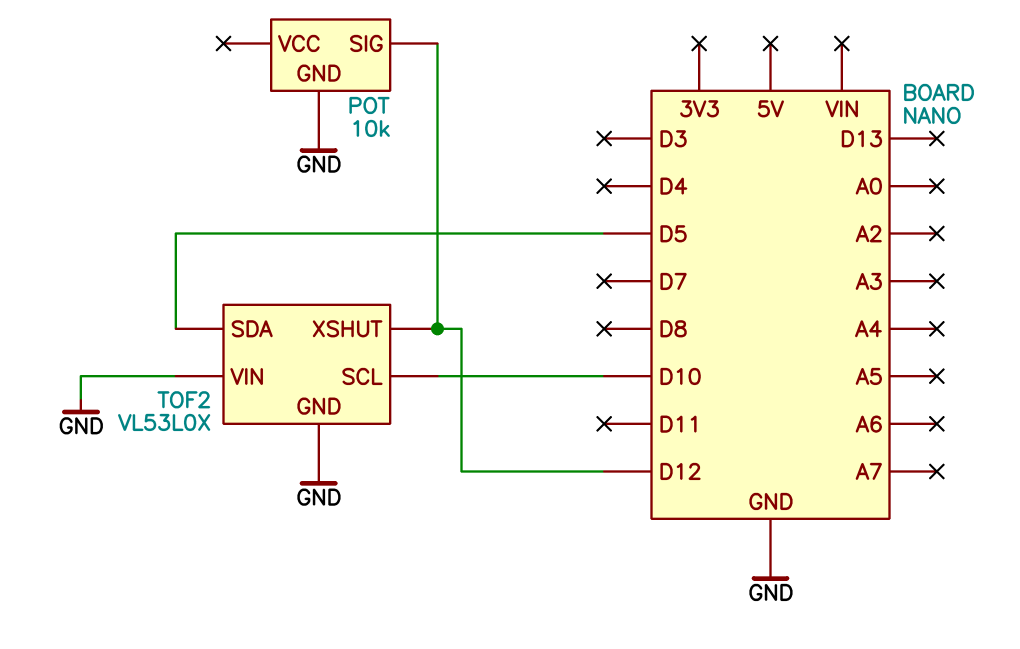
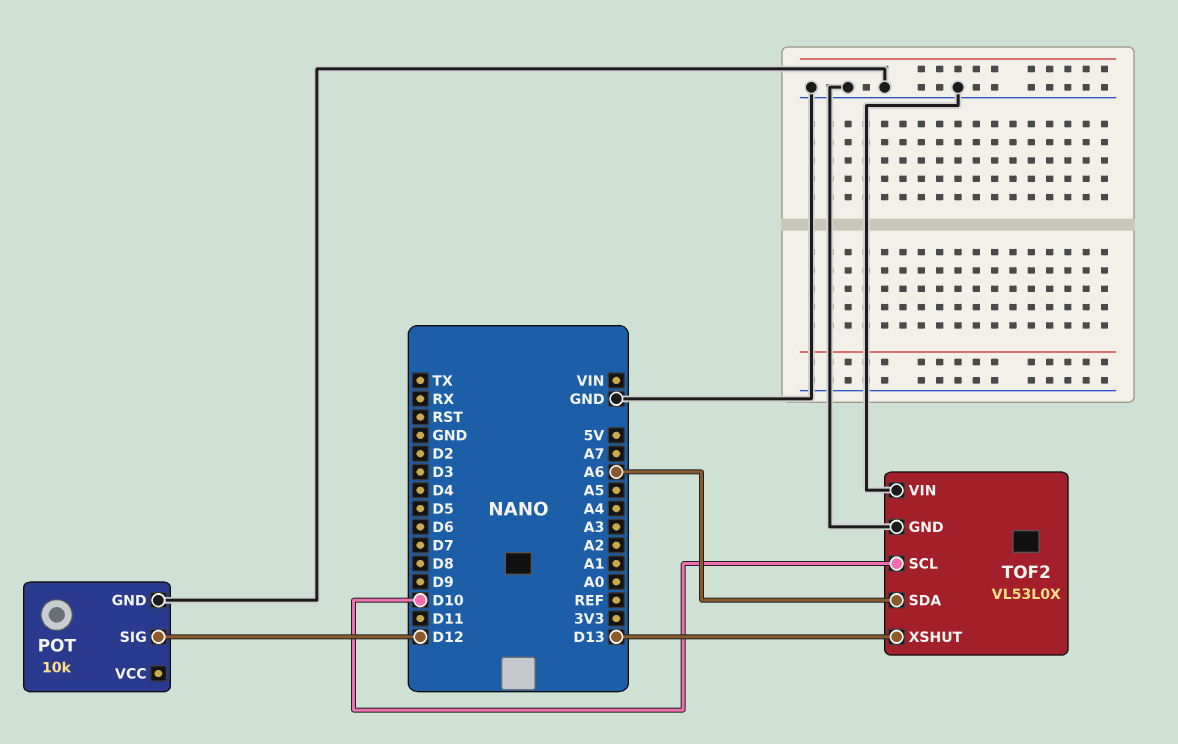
TOF2 pin SDA: D5 -> A6
TOF2 pin XSHUT: D12 -> D13

